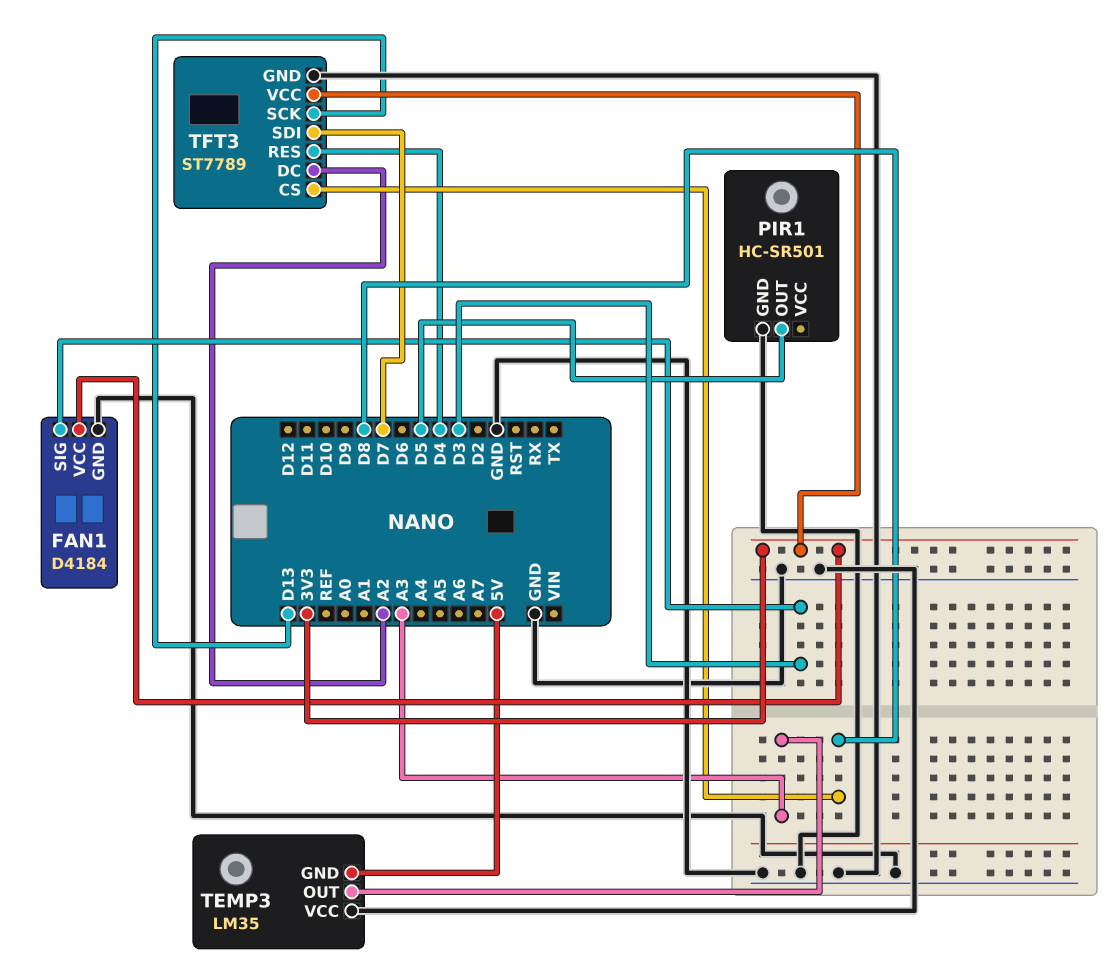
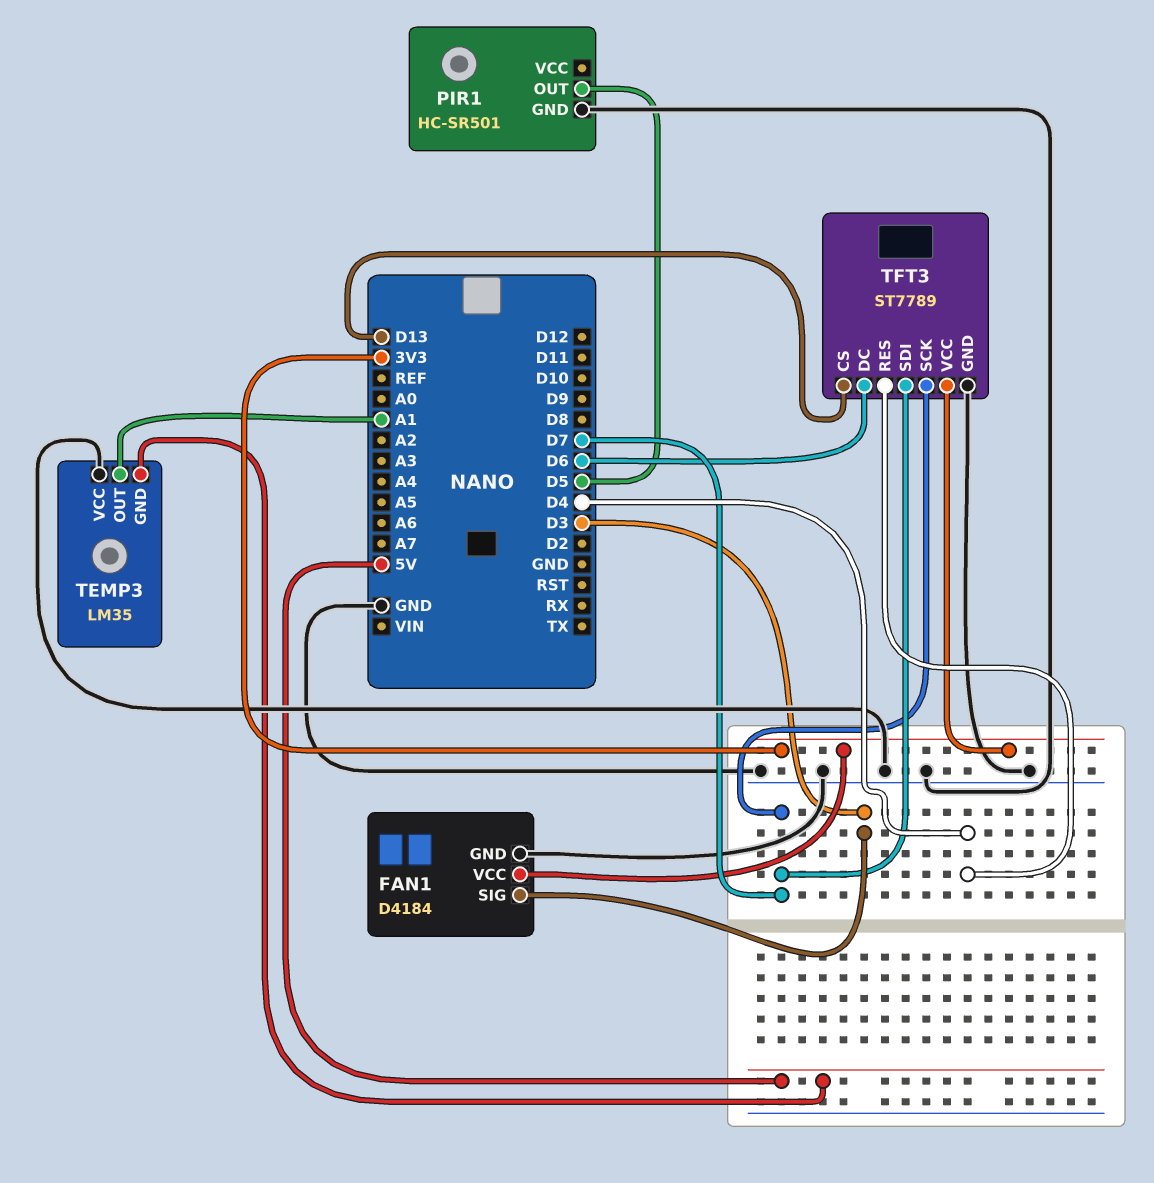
TEMP3 pin OUT: A3 -> A1
TFT3 pin CS: D8 -> D13
TFT3 pin DC: A2 -> D6
TFT3 pin SCK: D13 -> D7

